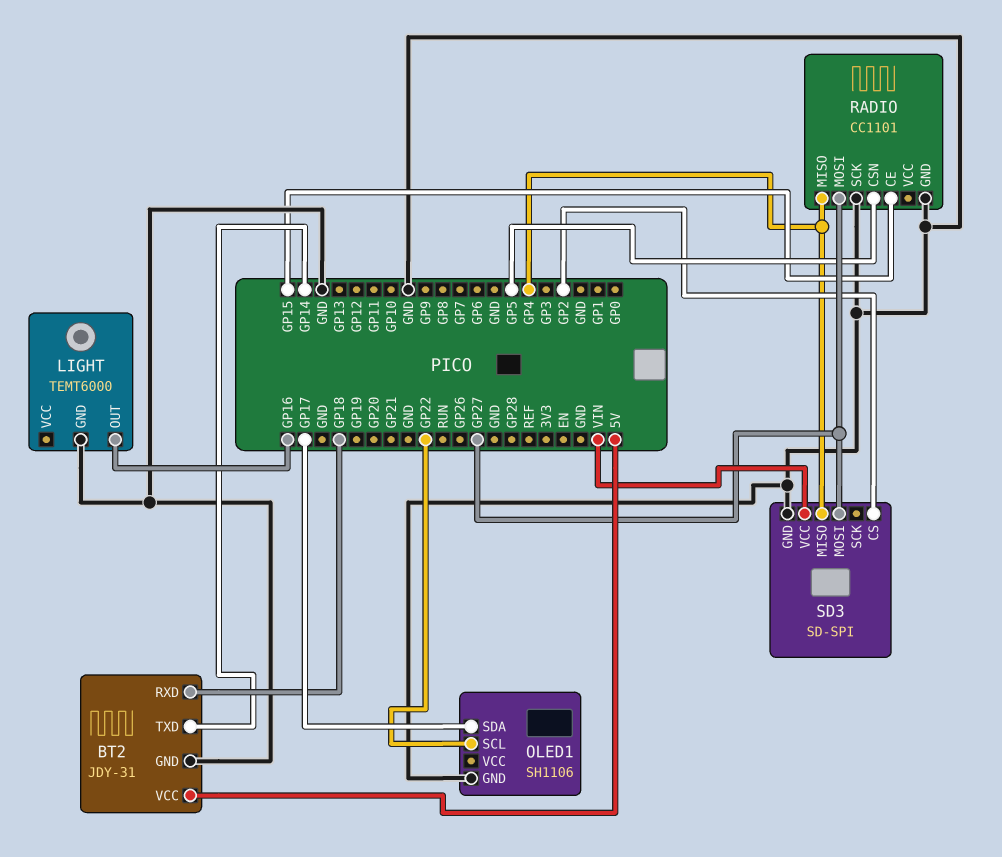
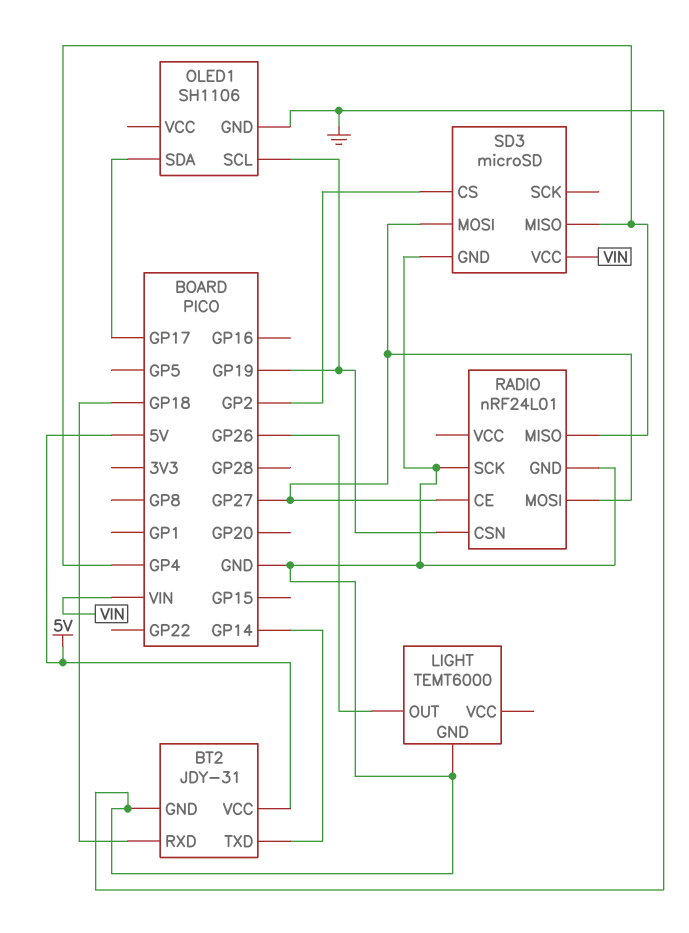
LIGHT pin OUT: GP16 -> GP26
OLED1 pin SCL: GP22 -> GP19
RADIO: CC1101 -> nRF24L01
RADIO pin CE: GP15 -> GP27
RADIO pin CSN: GP5 -> GP19
SD3: SD-SPI -> microSD

